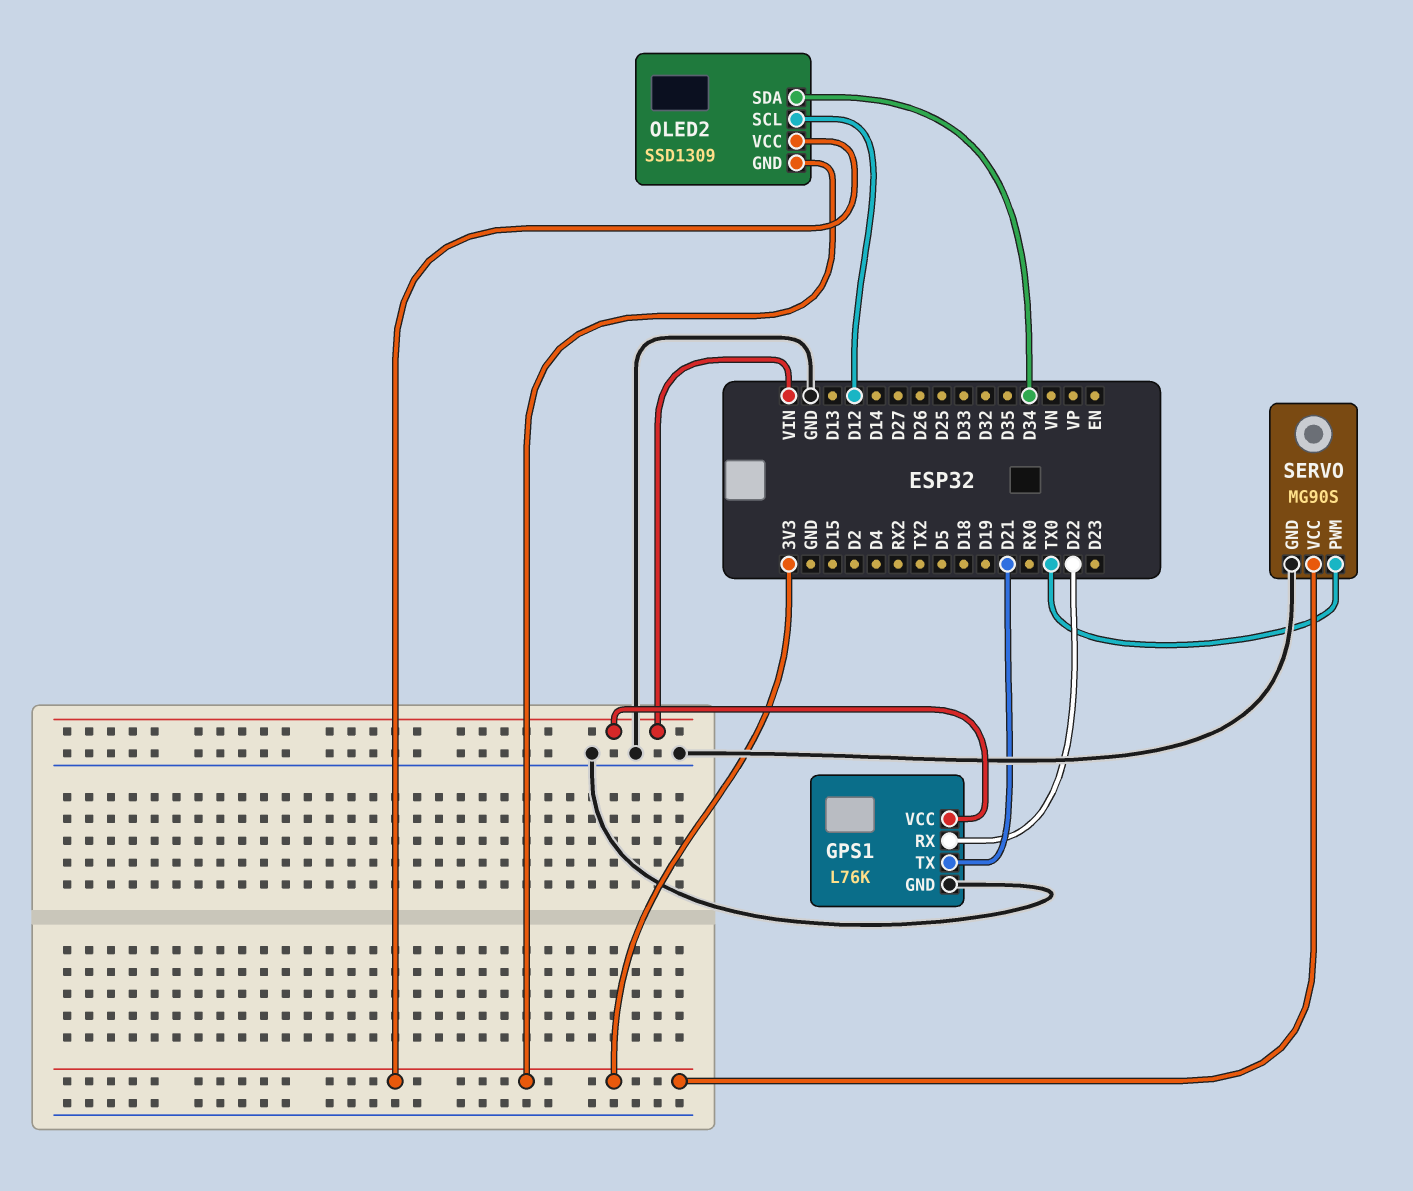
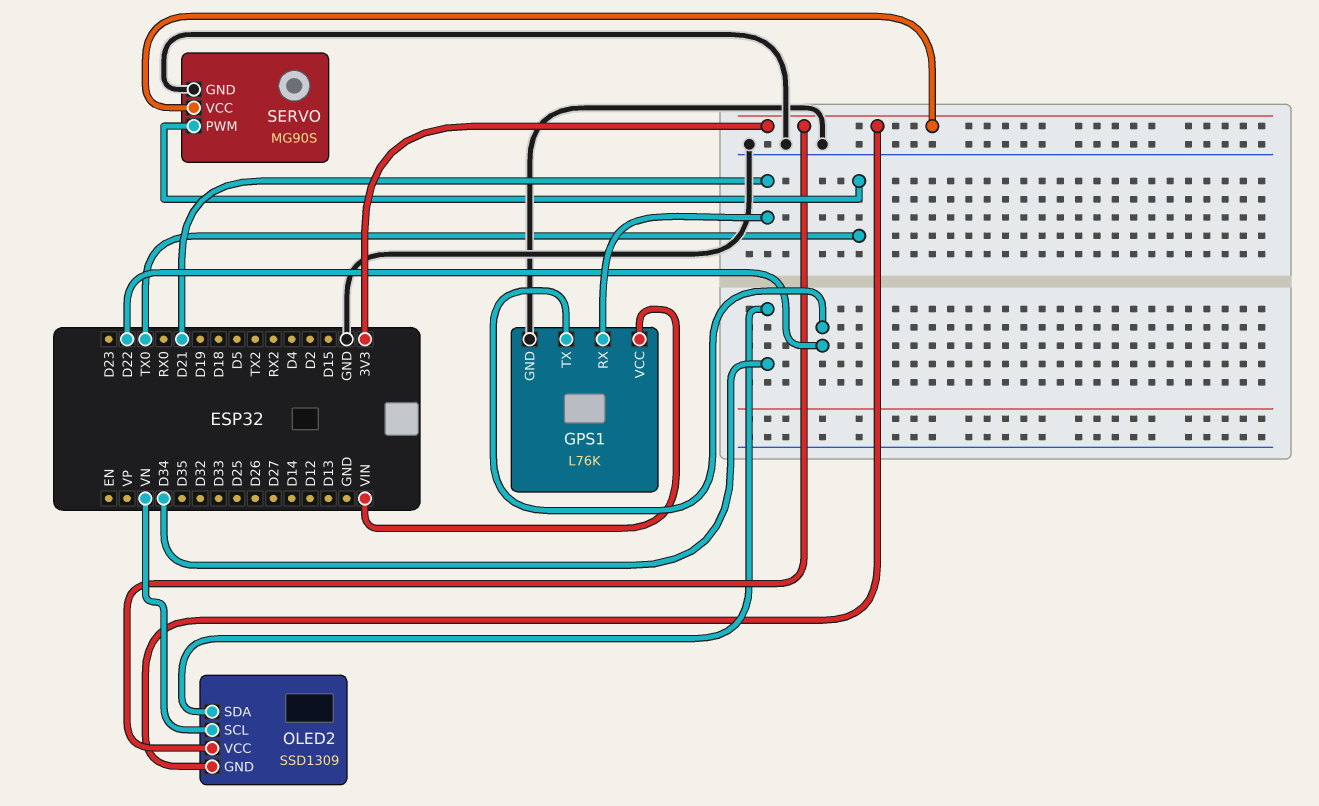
GPS1 pin RX: D22 -> D21
GPS1 pin TX: D21 -> D22
OLED2 pin SCL: D12 -> VN

